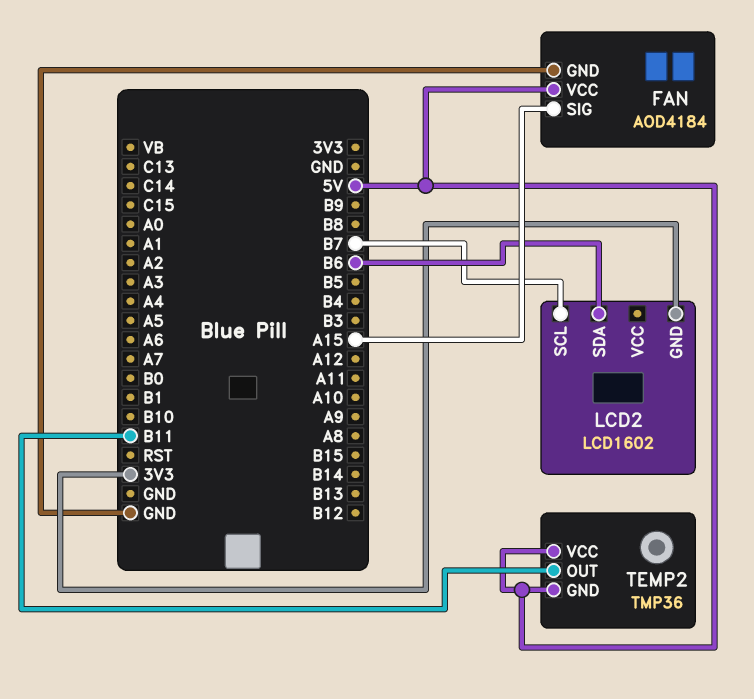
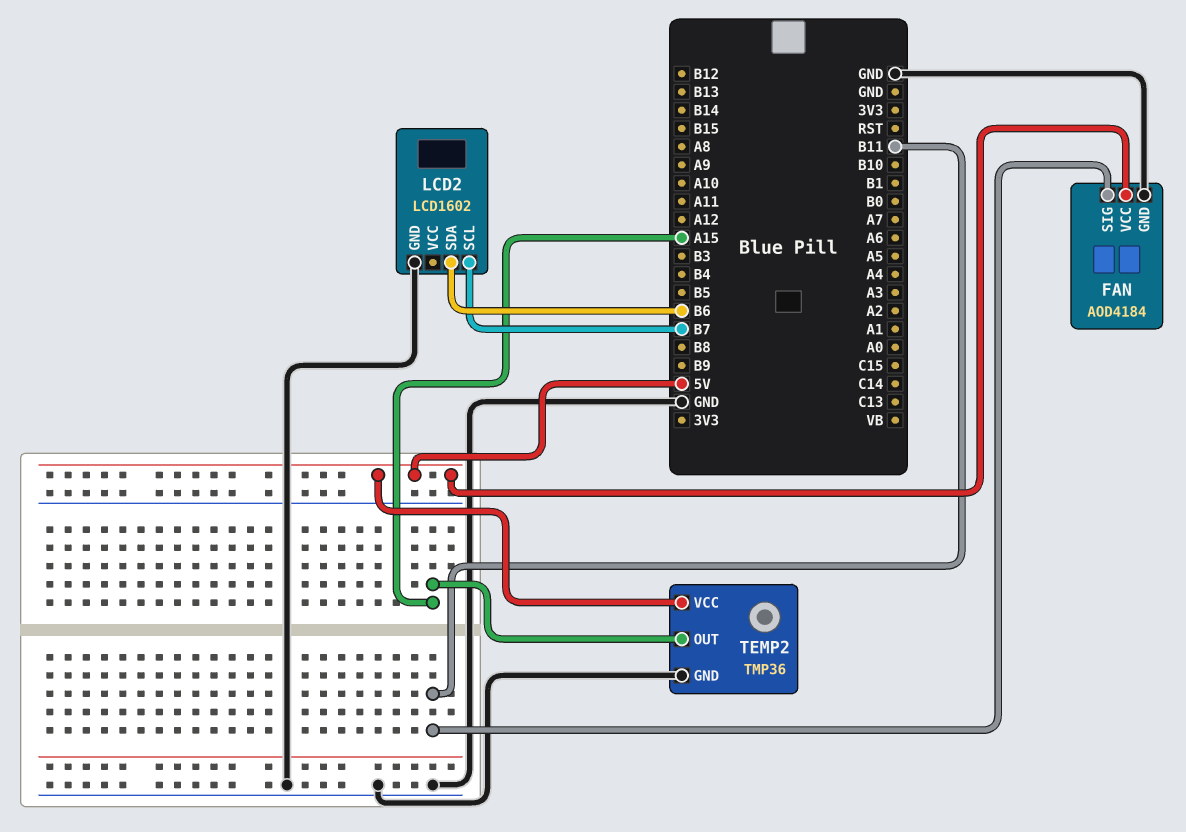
FAN pin SIG: A15 -> B11
LCD2 pin GND: 3V3 -> GND
TEMP2 pin GND: 5V -> GND
TEMP2 pin OUT: B11 -> A15

